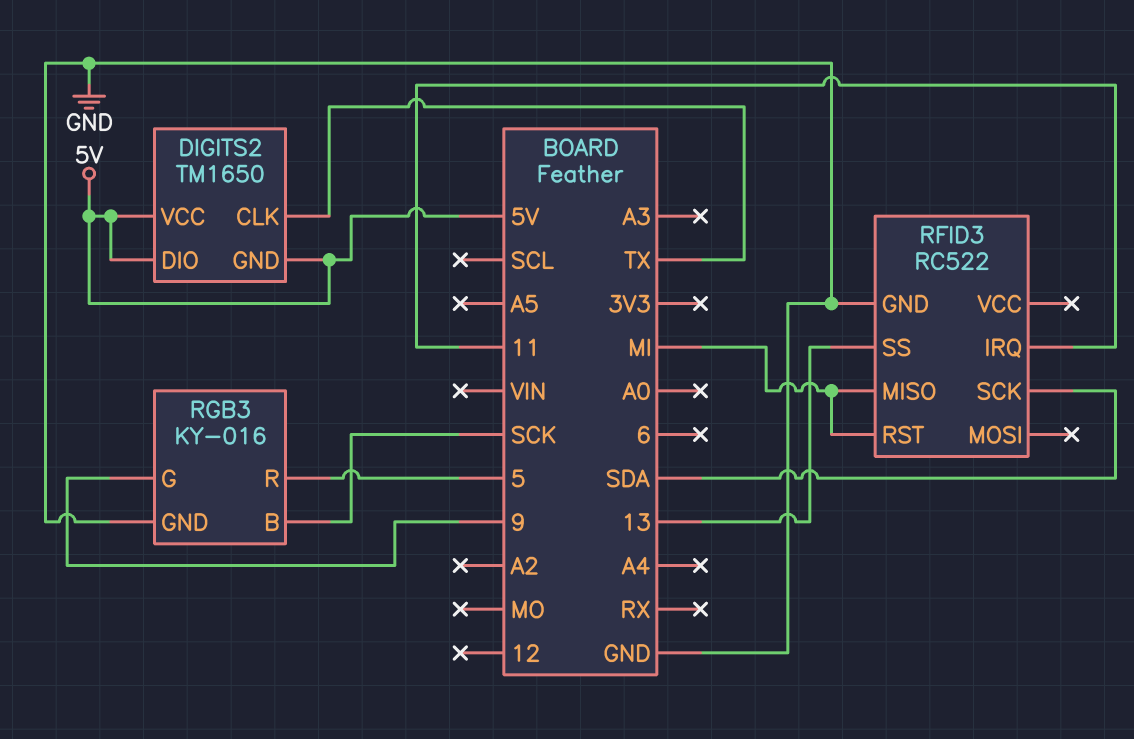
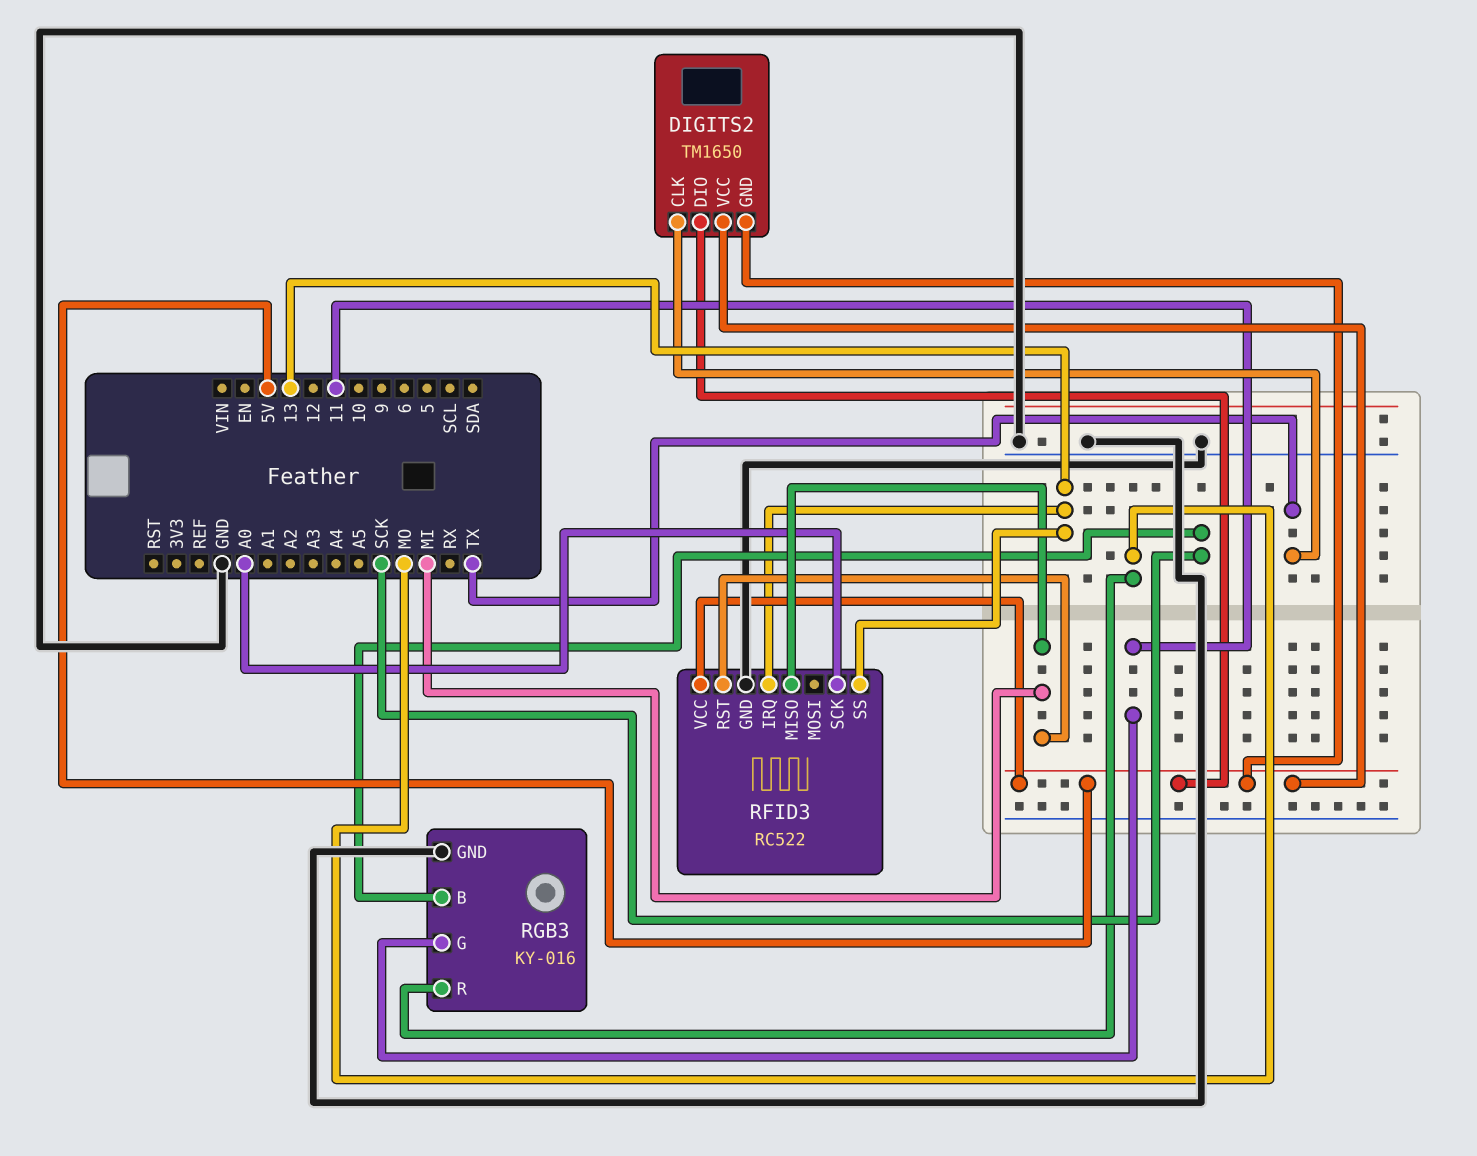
RFID3 pin IRQ: 11 -> 13
RFID3 pin SCK: SDA -> A0
RFID3 pin VCC: none -> 5V
RGB3 pin G: 9 -> 11
RGB3 pin R: 5 -> MO

